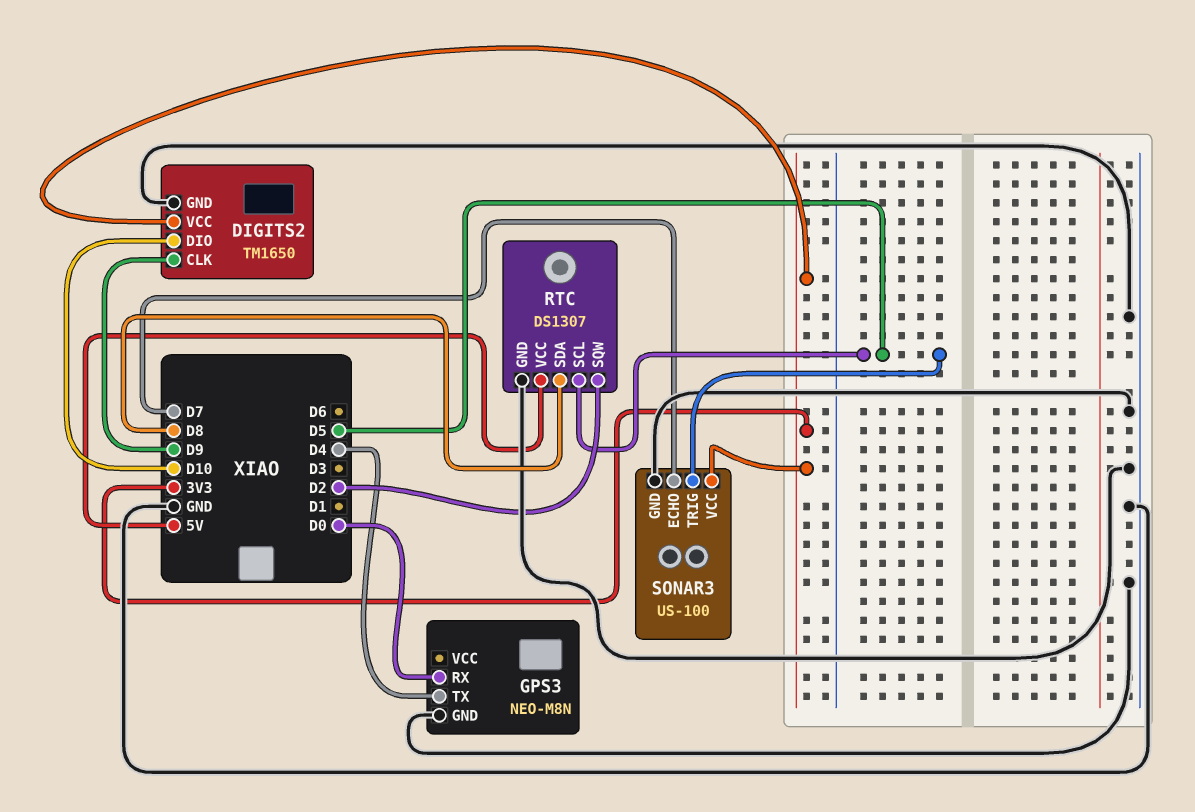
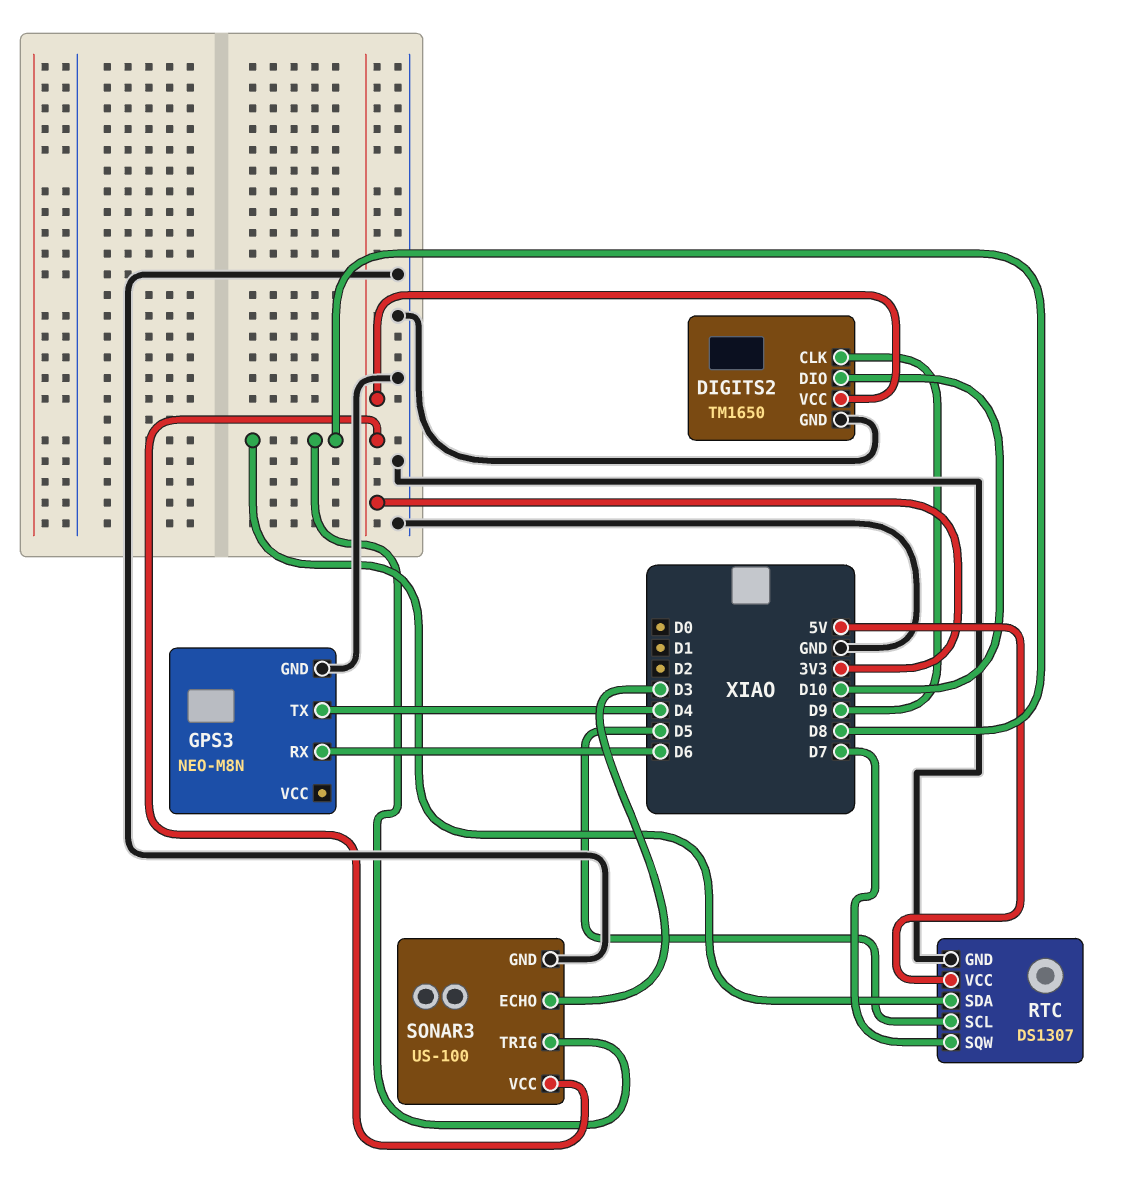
GPS3 pin RX: D0 -> D6
RTC pin SQW: D2 -> D7
SONAR3 pin ECHO: D7 -> D3
SONAR3 pin TRIG: D5 -> D8

